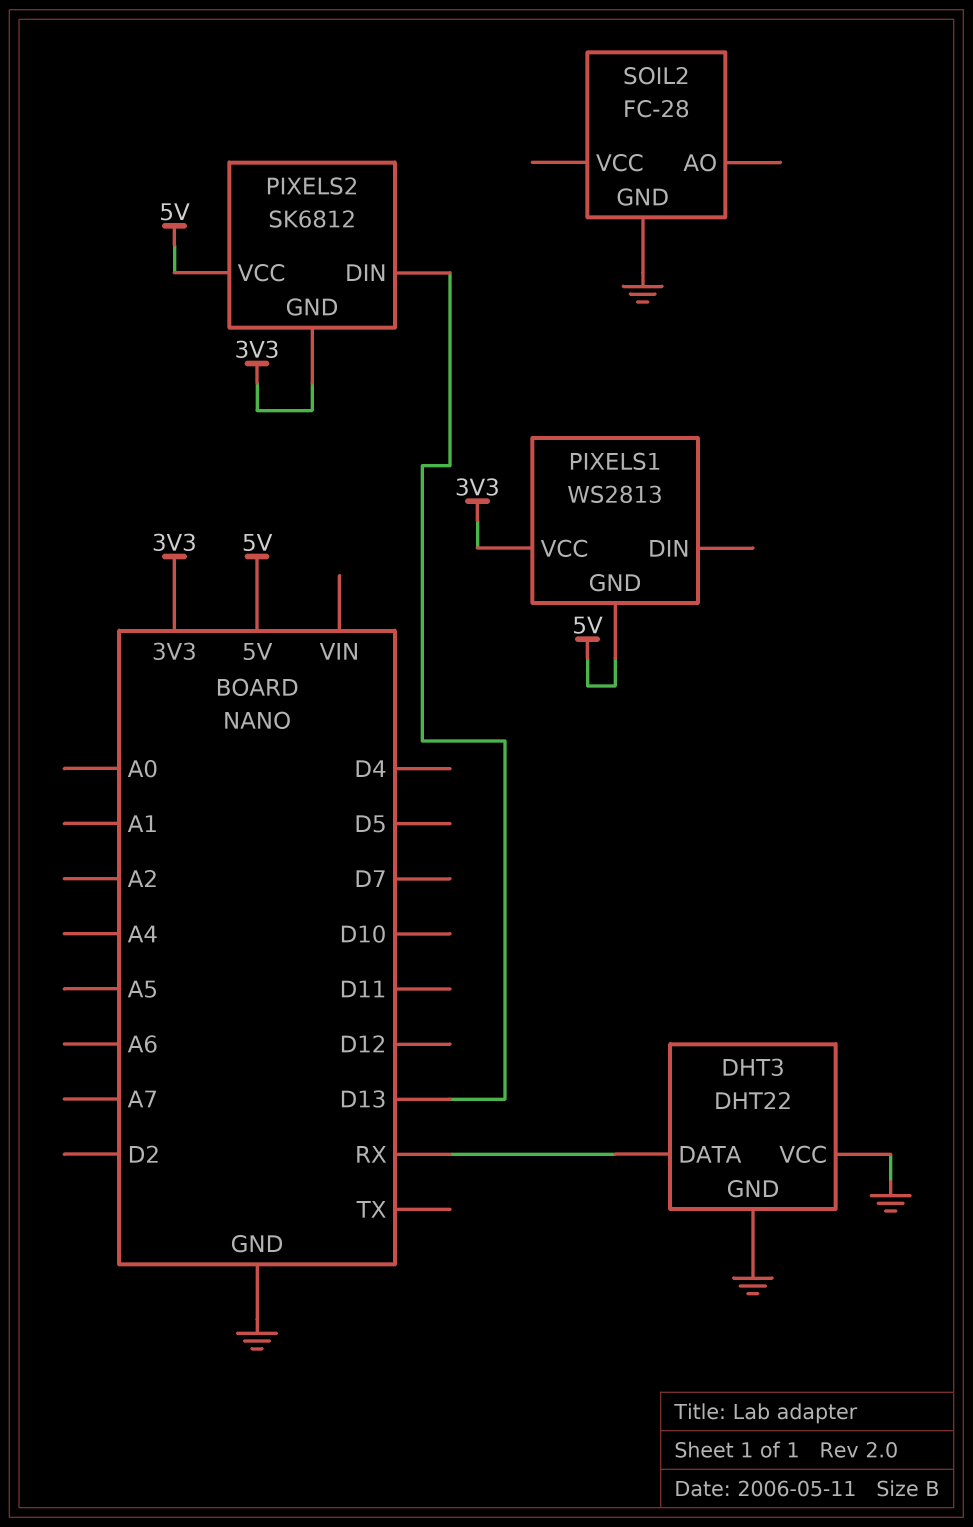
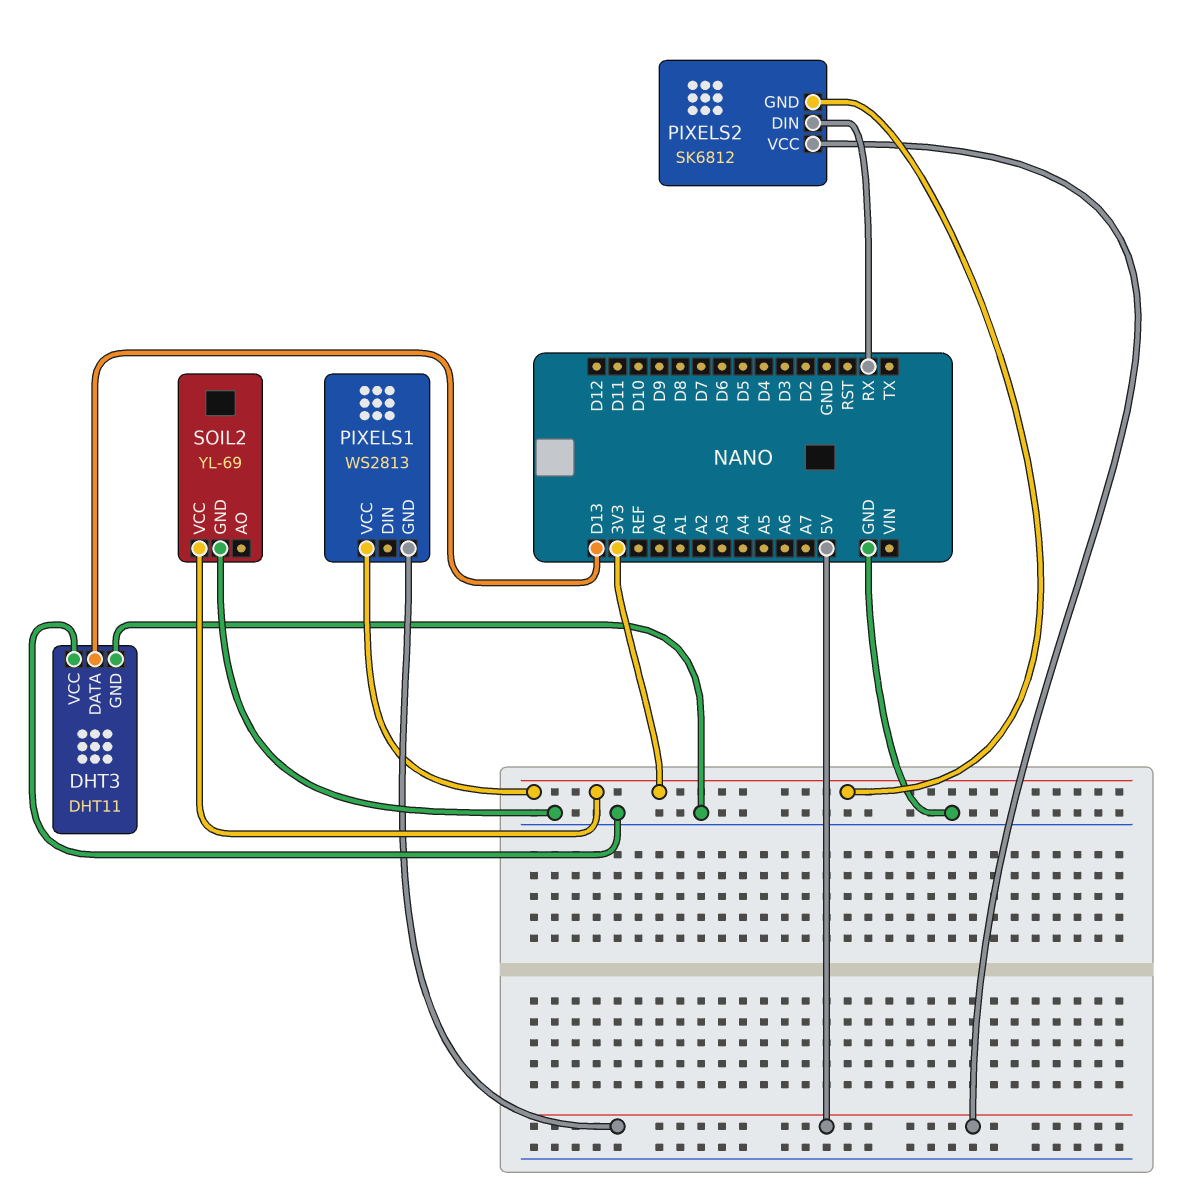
DHT3: DHT22 -> DHT11
DHT3 pin DATA: RX -> D13
PIXELS2 pin DIN: D13 -> RX
SOIL2: FC-28 -> YL-69
SOIL2 pin VCC: none -> 3V3

